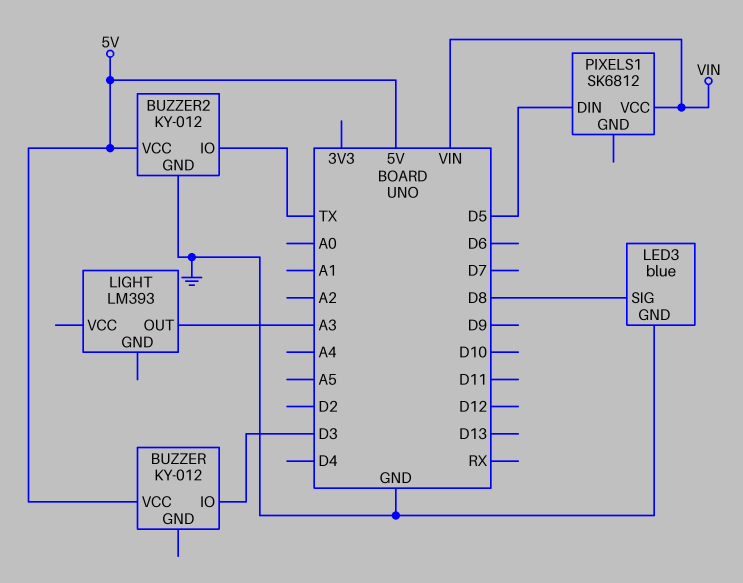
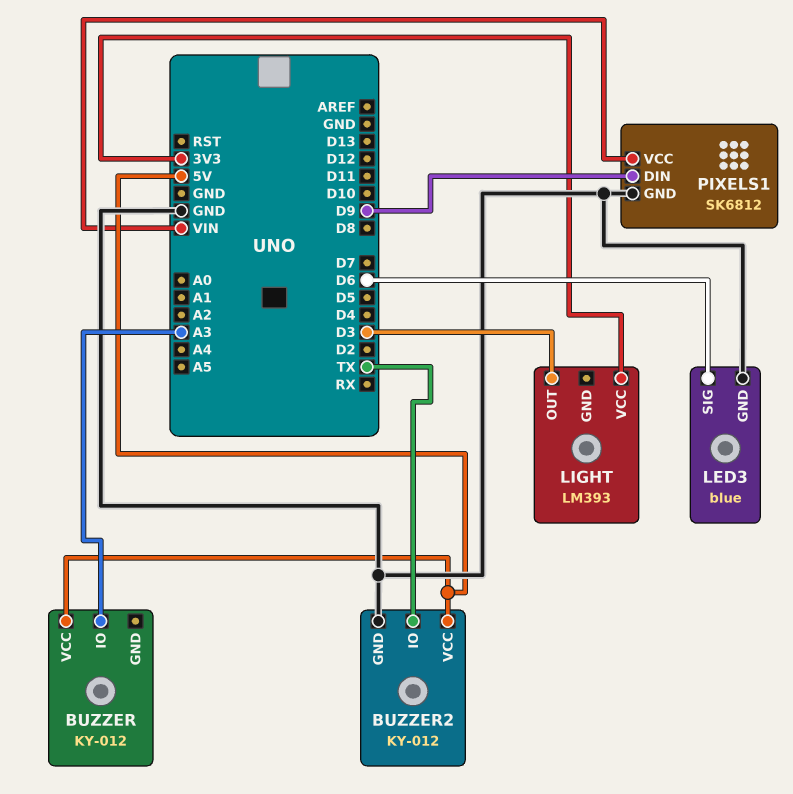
BUZZER pin IO: D3 -> A3
LED3 pin SIG: D8 -> D6
LIGHT pin OUT: A3 -> D3
LIGHT pin VCC: none -> 3V3
PIXELS1 pin DIN: D5 -> D9
PIXELS1 pin GND: none -> GND

